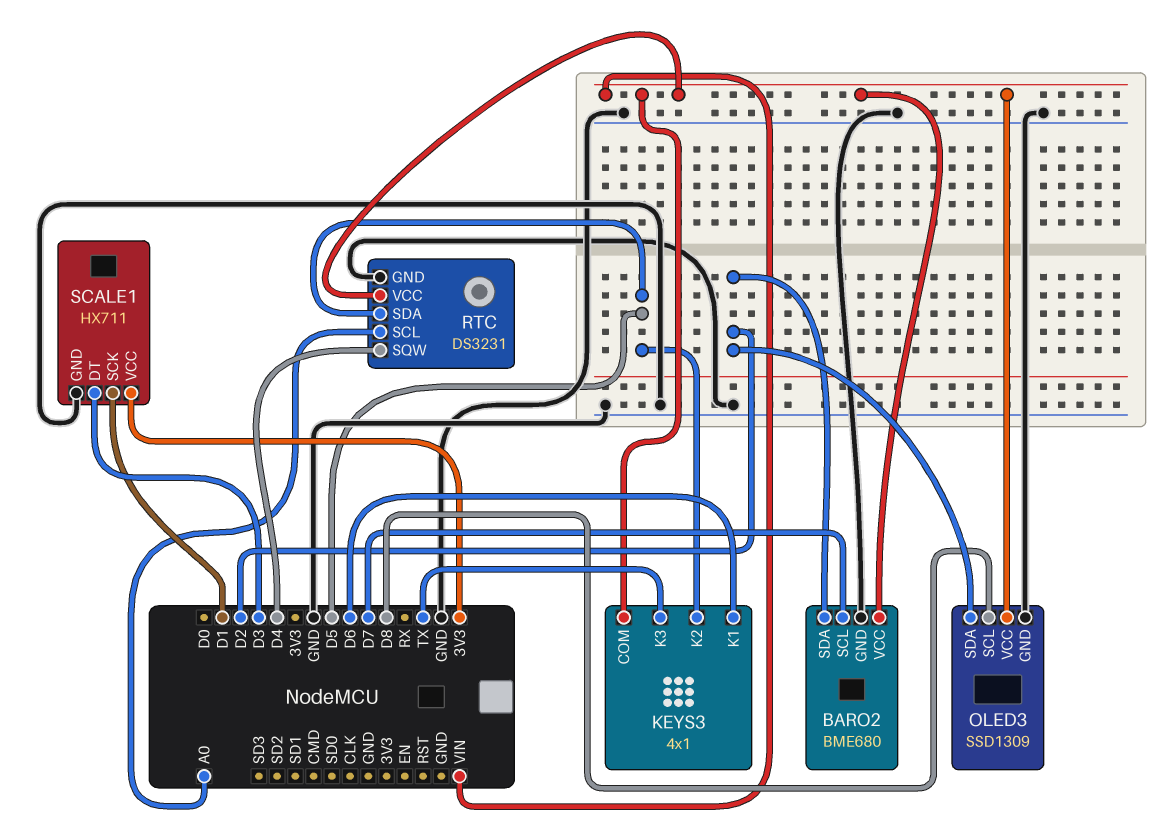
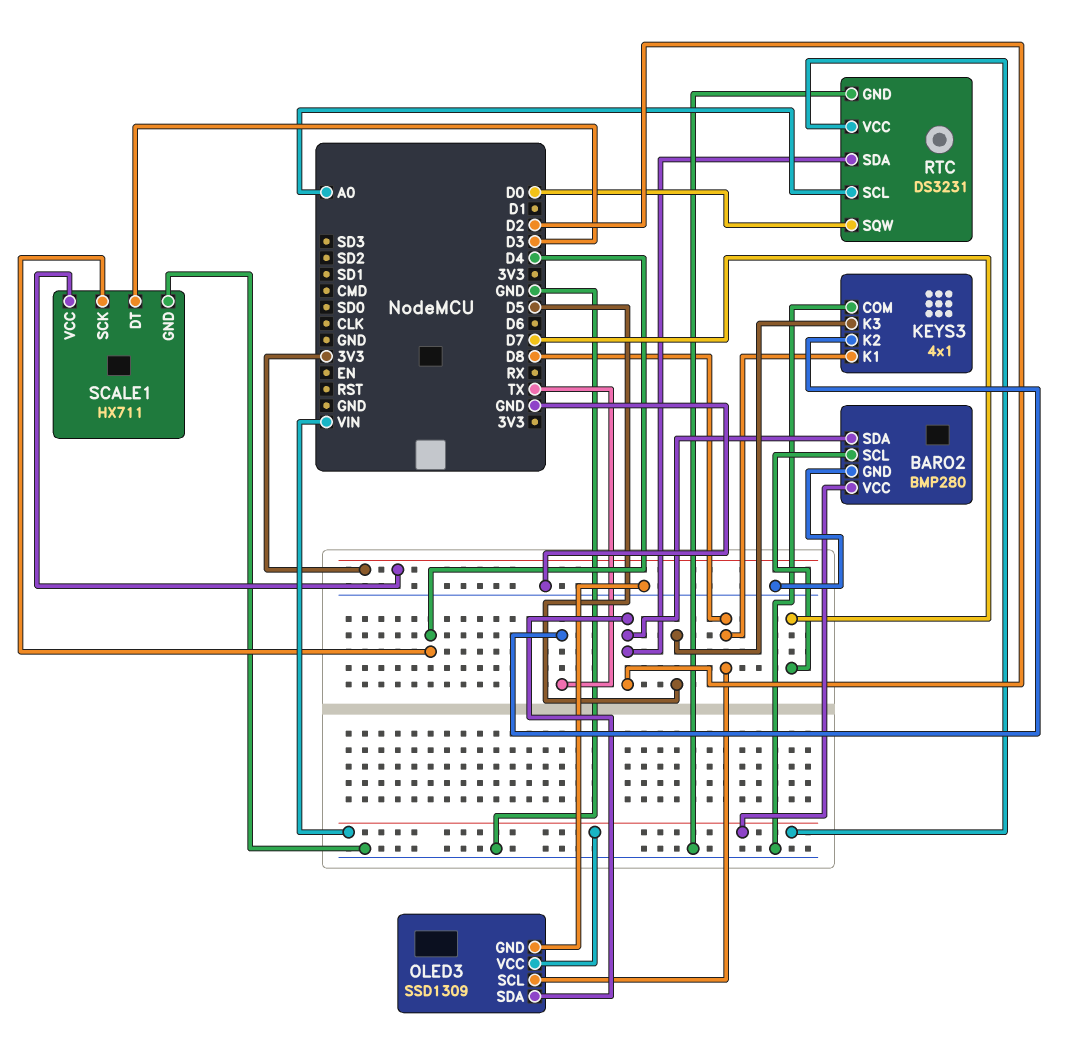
BARO2: BME680 -> BMP280
KEYS3 pin COM: VIN -> GND
KEYS3 pin K1: D6 -> D8
KEYS3 pin K2: D5 -> TX
KEYS3 pin K3: TX -> D5
RTC pin SDA: D5 -> D2
RTC pin SQW: D4 -> D0
SCALE1 pin SCK: D1 -> D4

